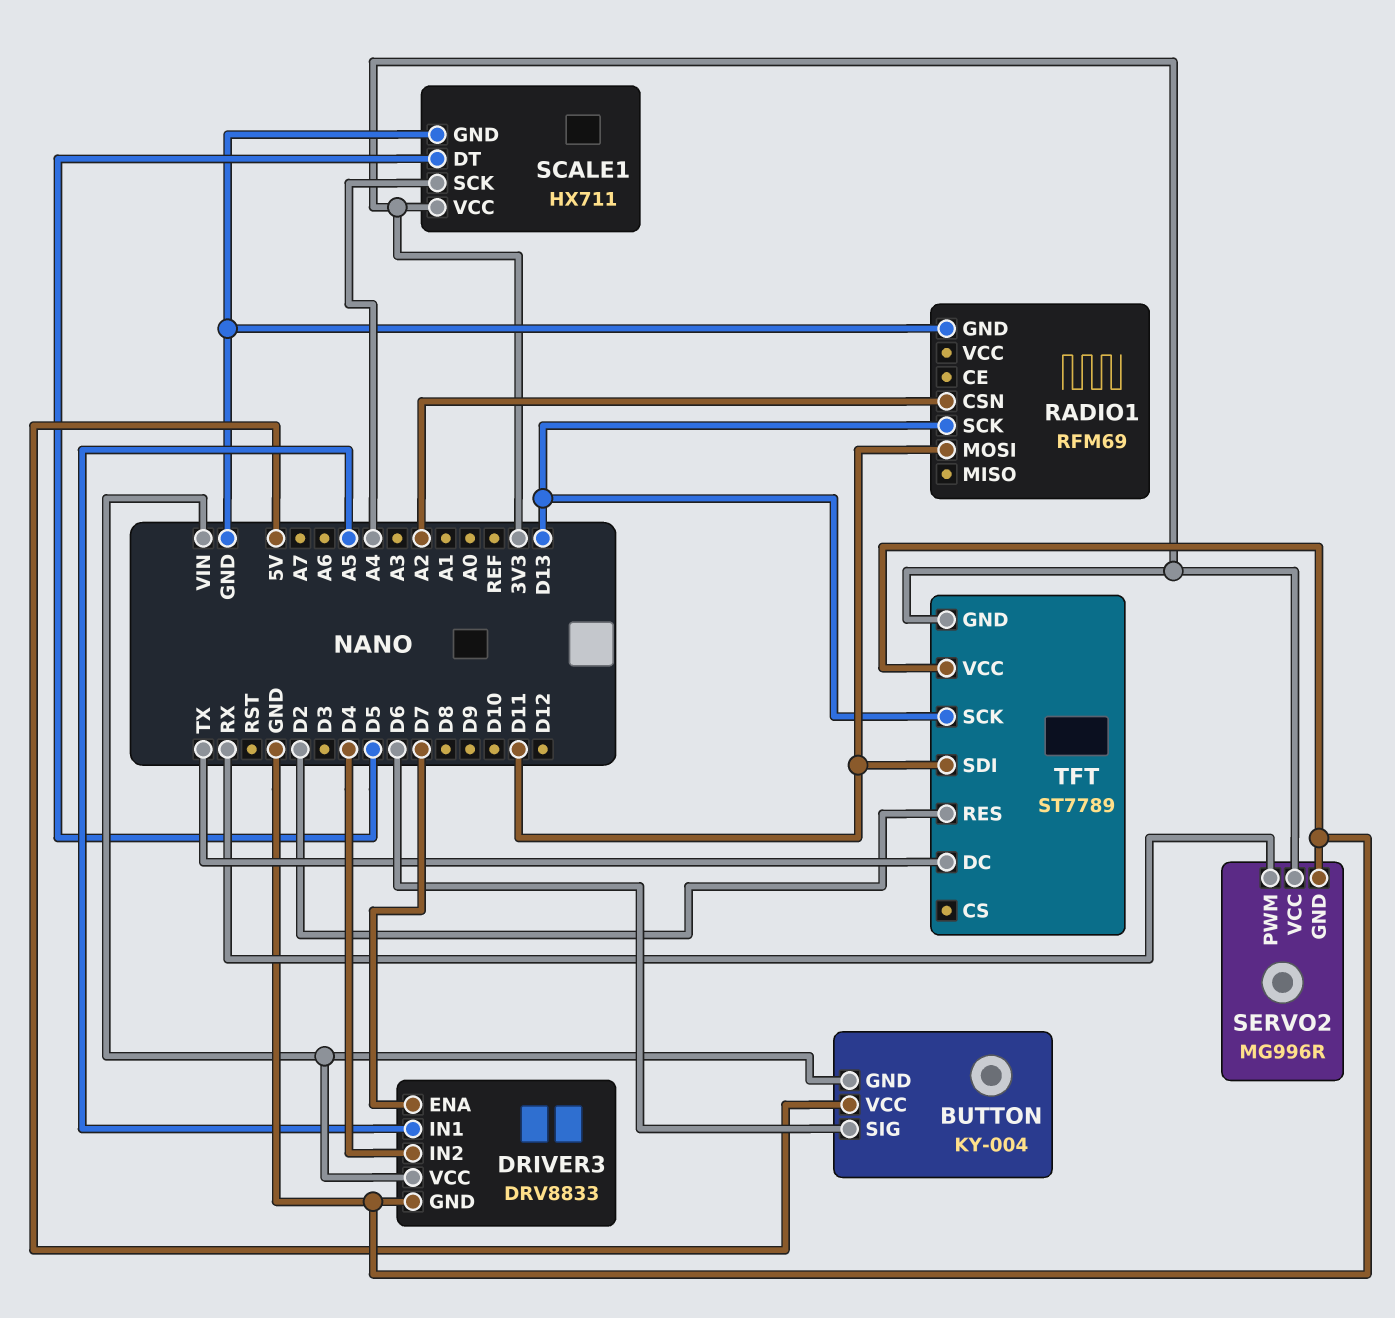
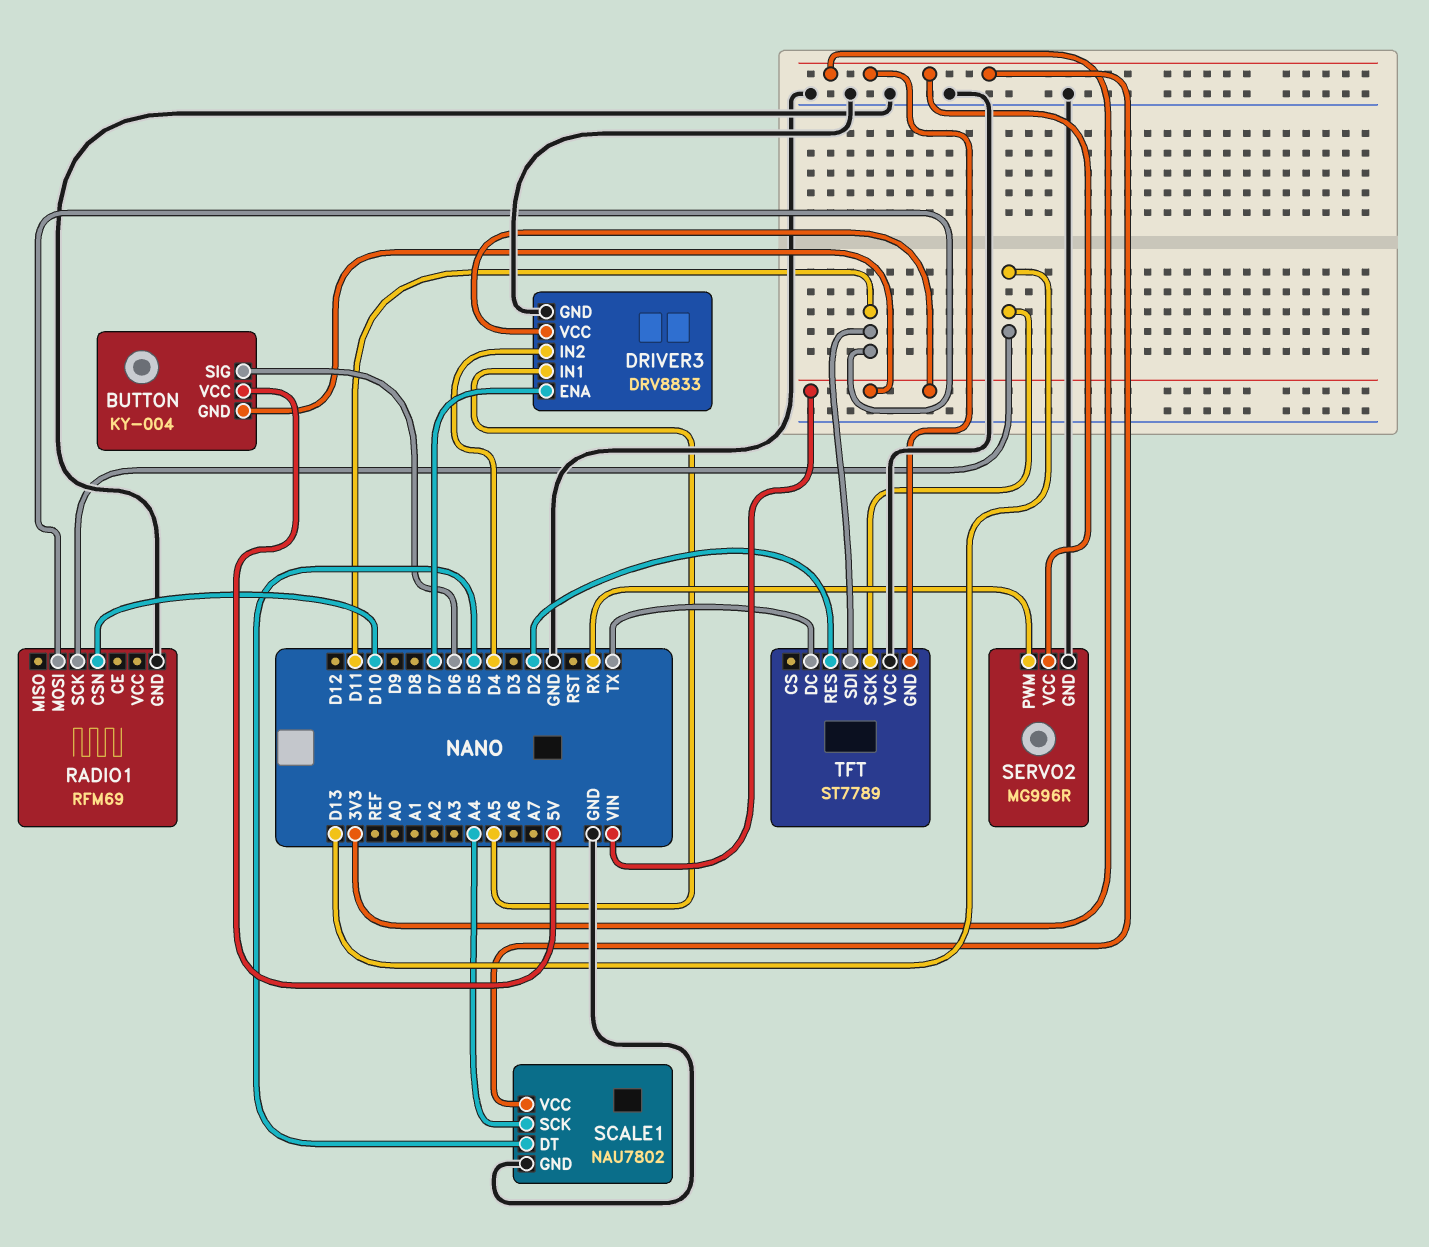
RADIO1 pin CSN: A2 -> D10
SCALE1: HX711 -> NAU7802

